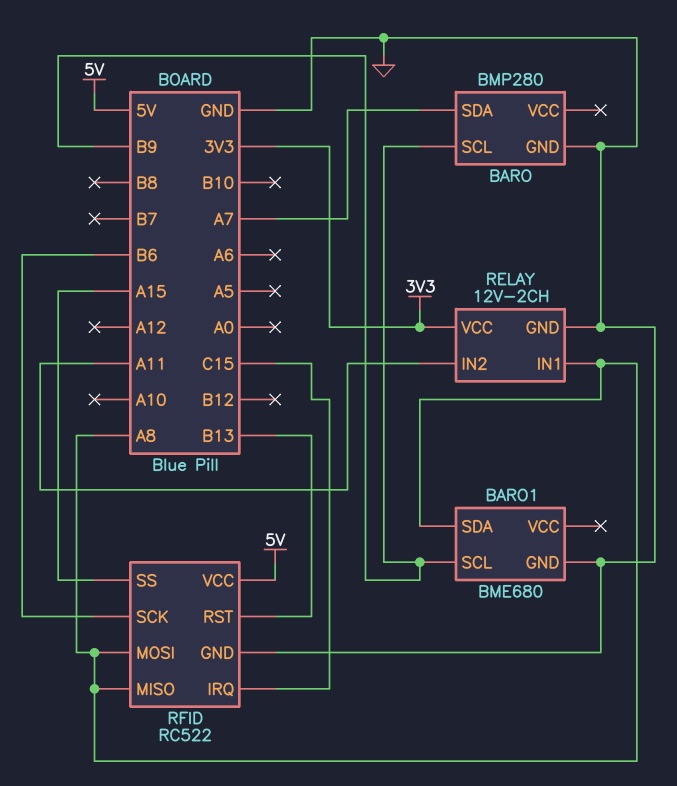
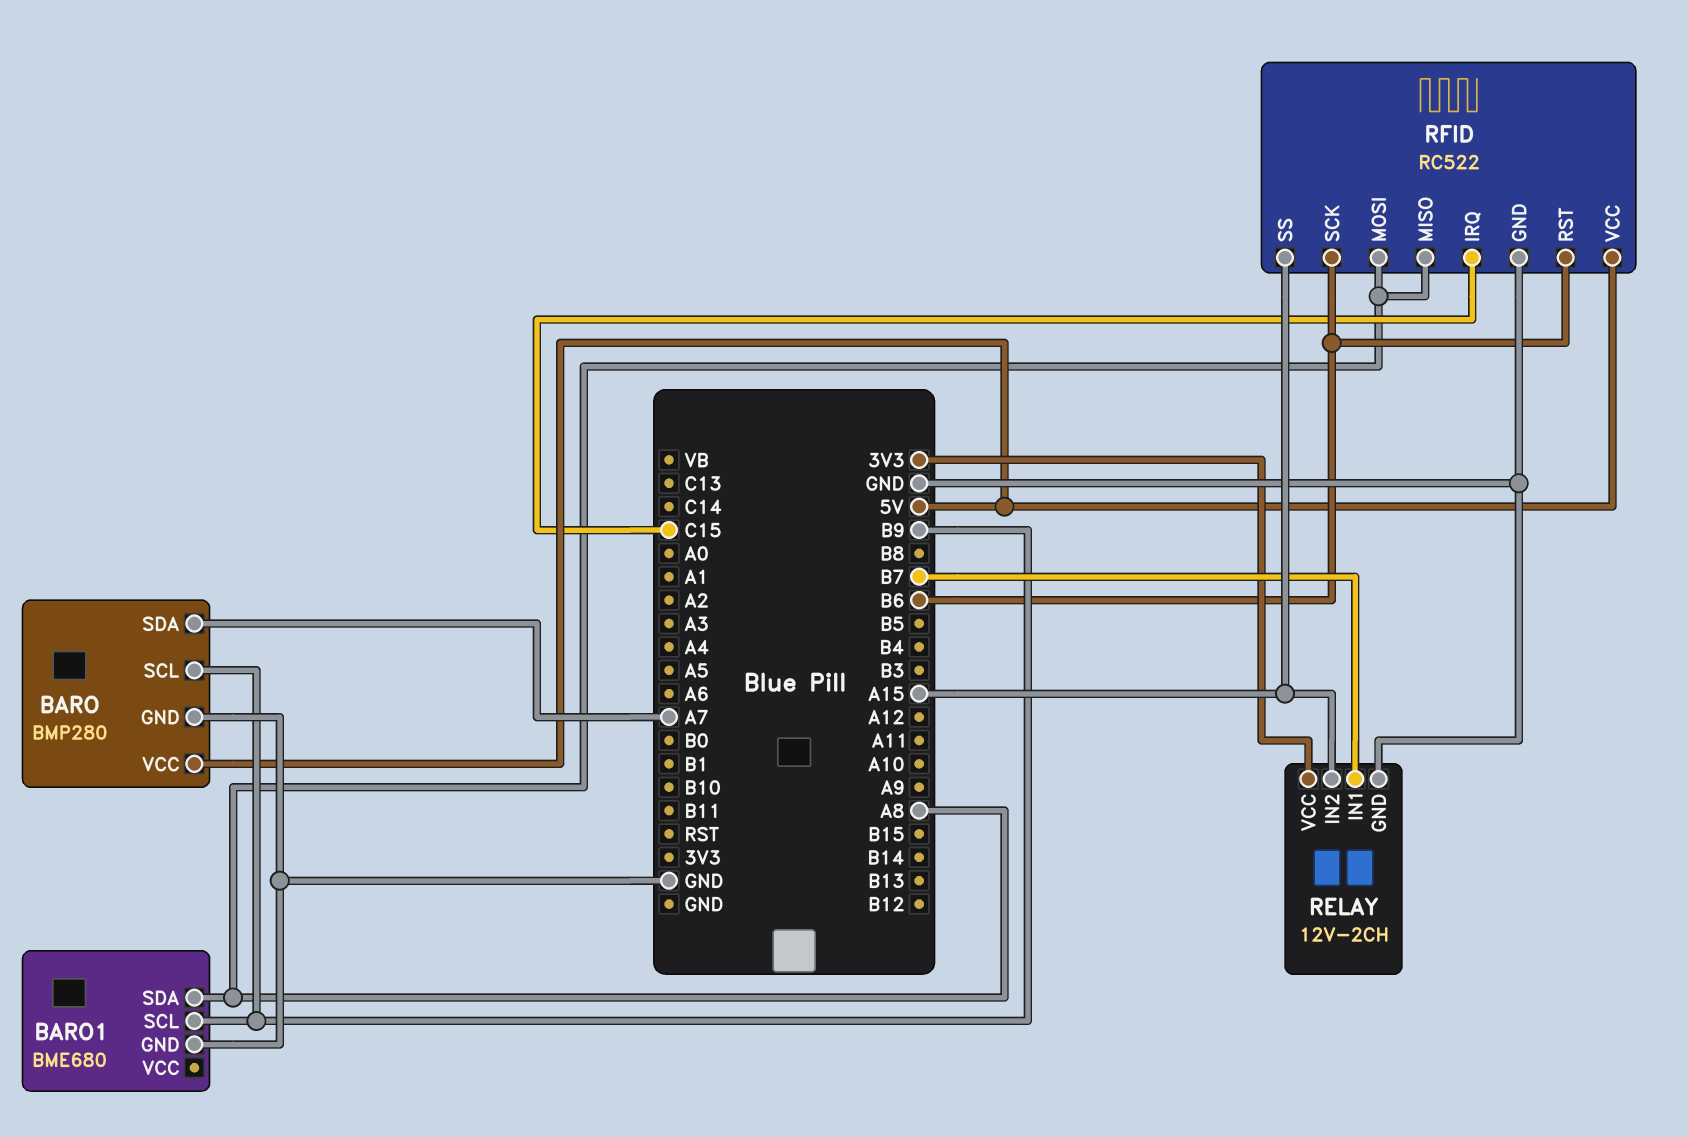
BARO pin VCC: none -> 5V
RELAY pin IN1: A8 -> B7
RELAY pin IN2: A11 -> A15
RFID pin RST: B13 -> B6

